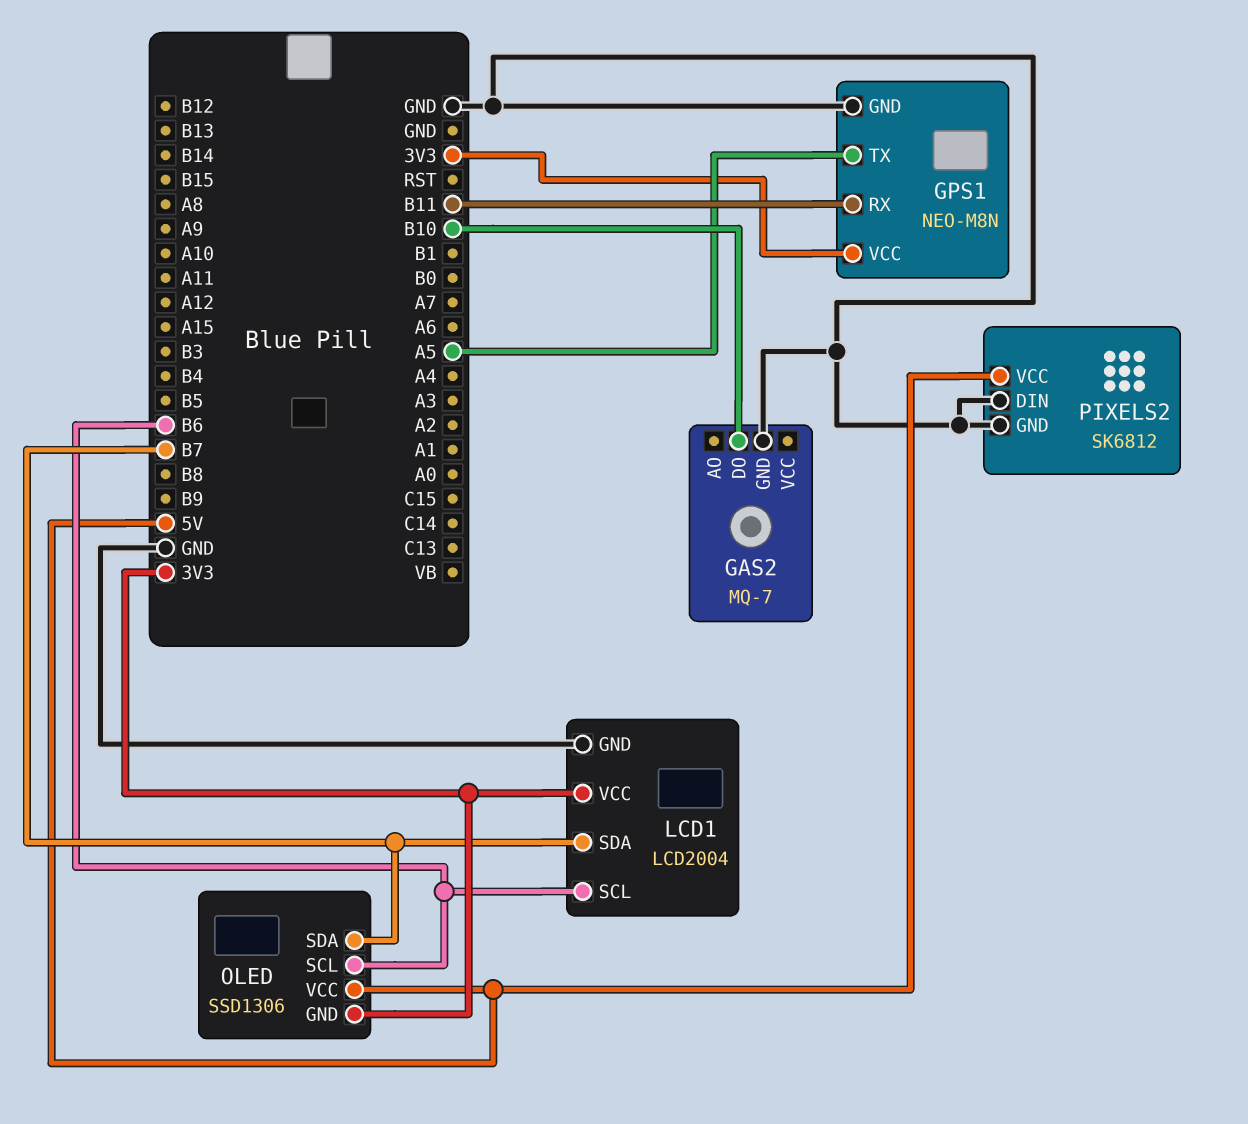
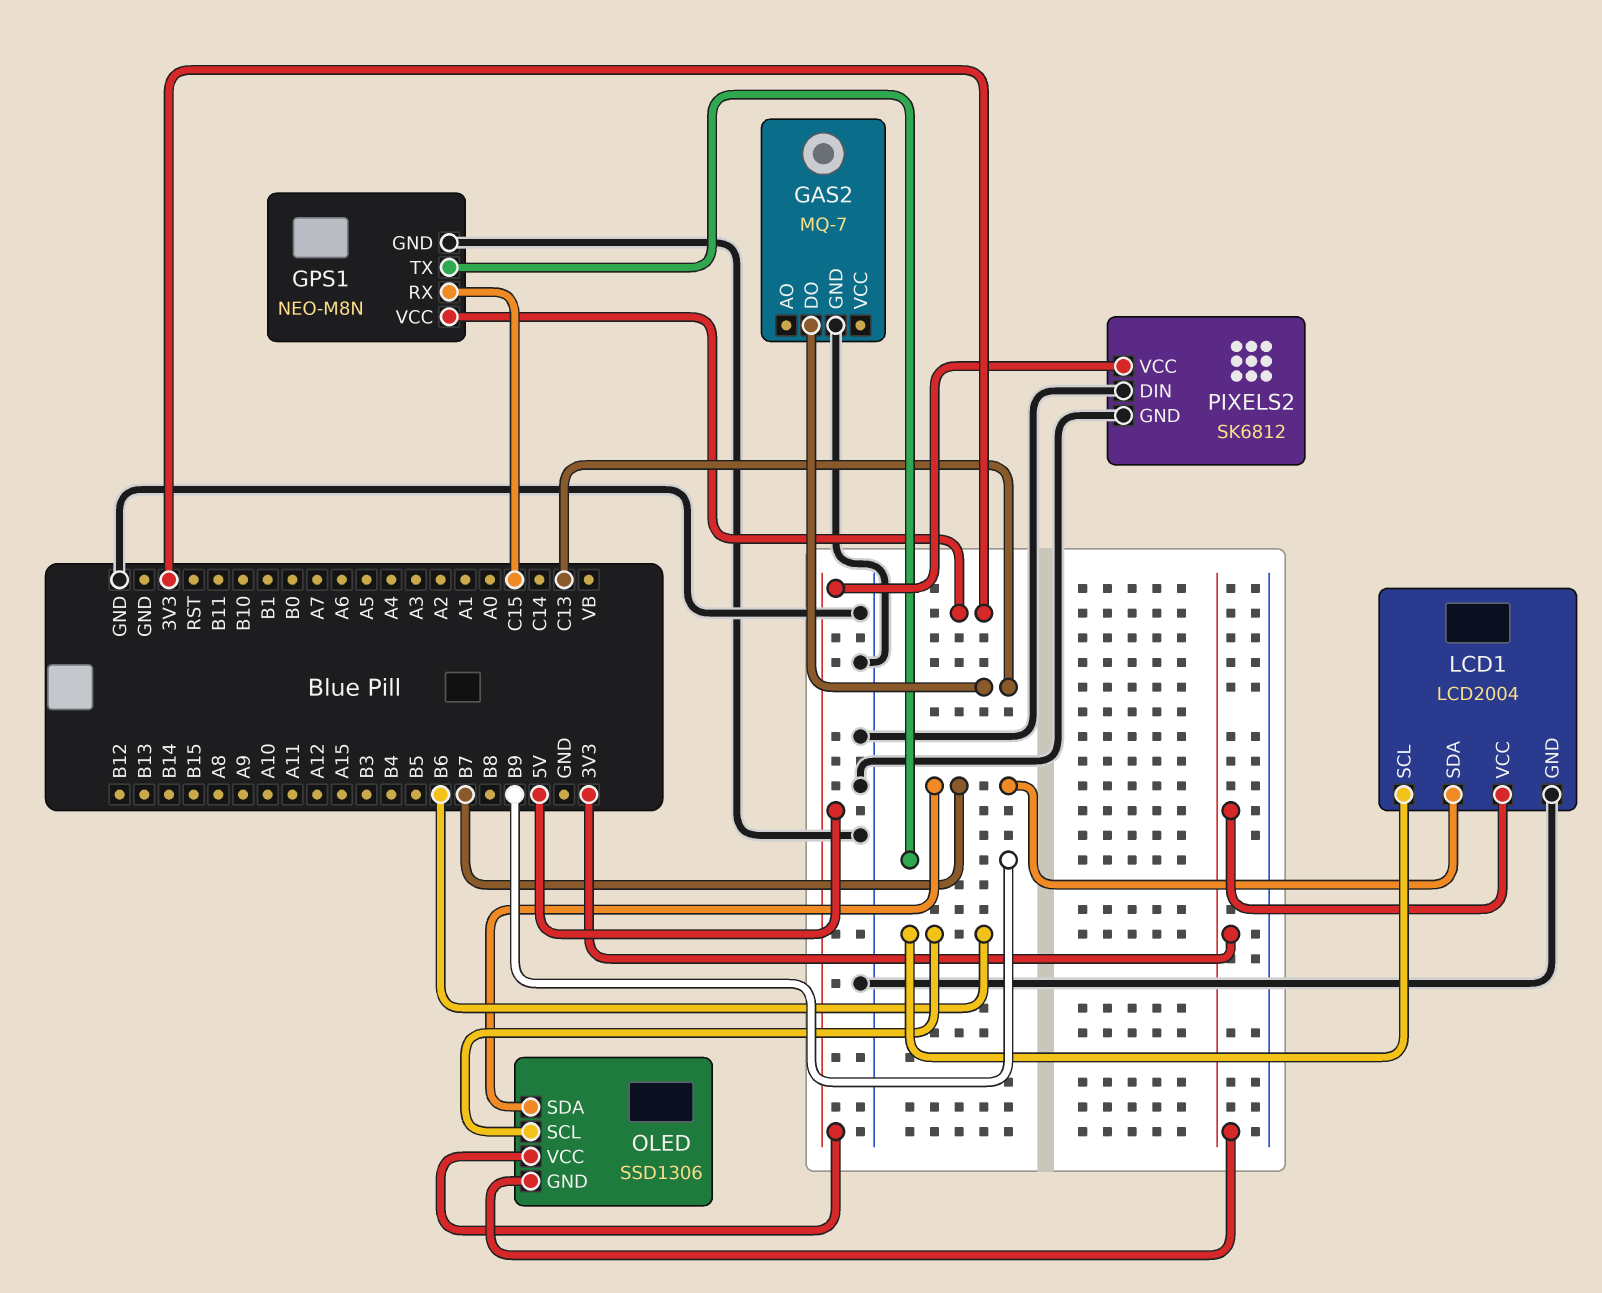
GAS2 pin DO: B10 -> C13
GPS1 pin RX: B11 -> C15
GPS1 pin TX: A5 -> B9

